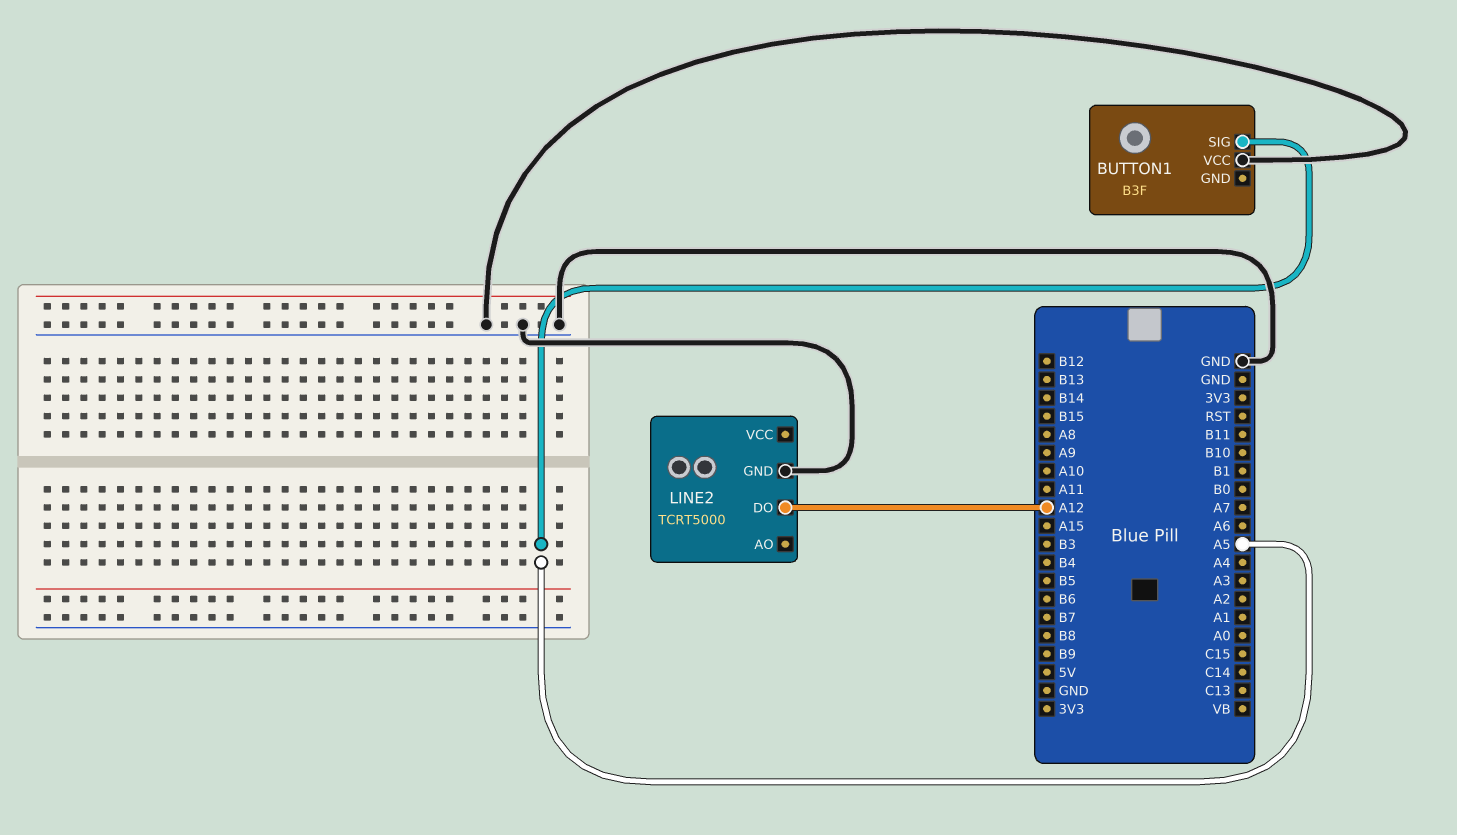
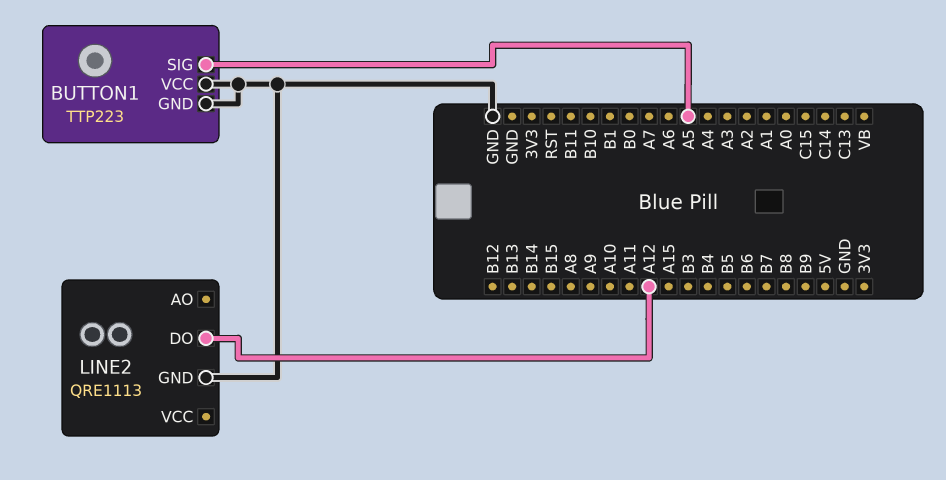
BUTTON1: B3F -> TTP223
BUTTON1 pin GND: none -> GND
LINE2: TCRT5000 -> QRE1113

